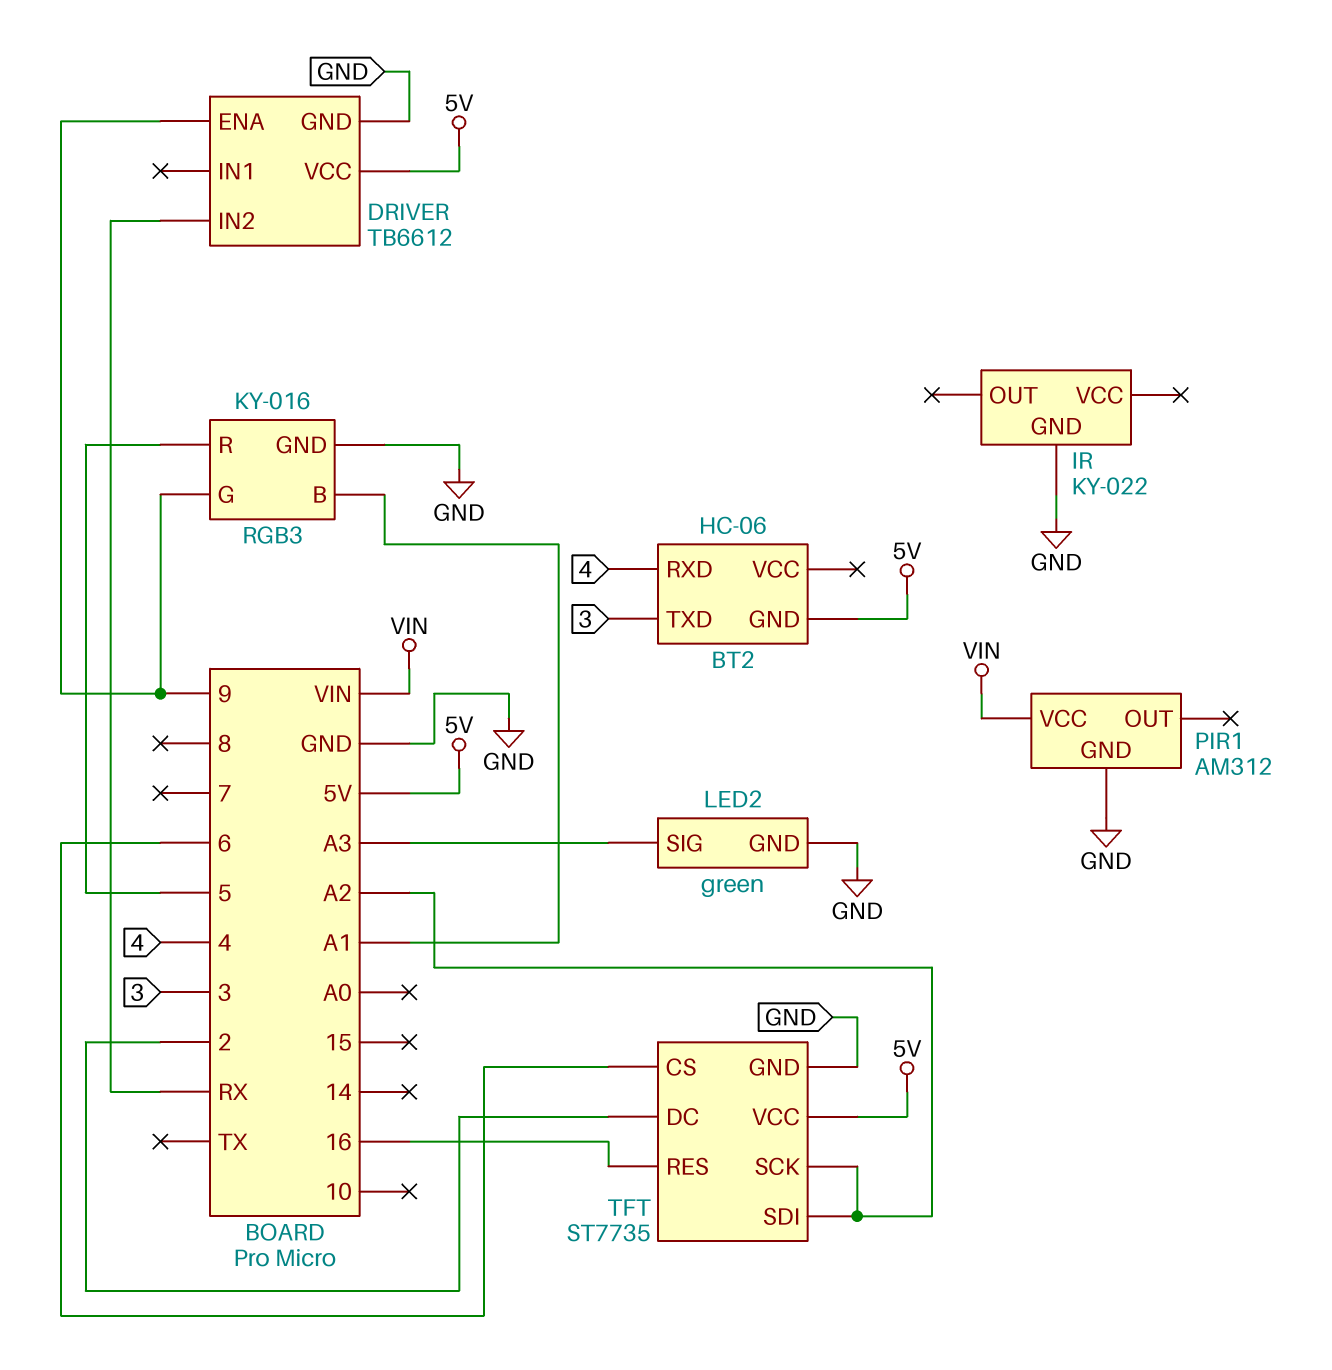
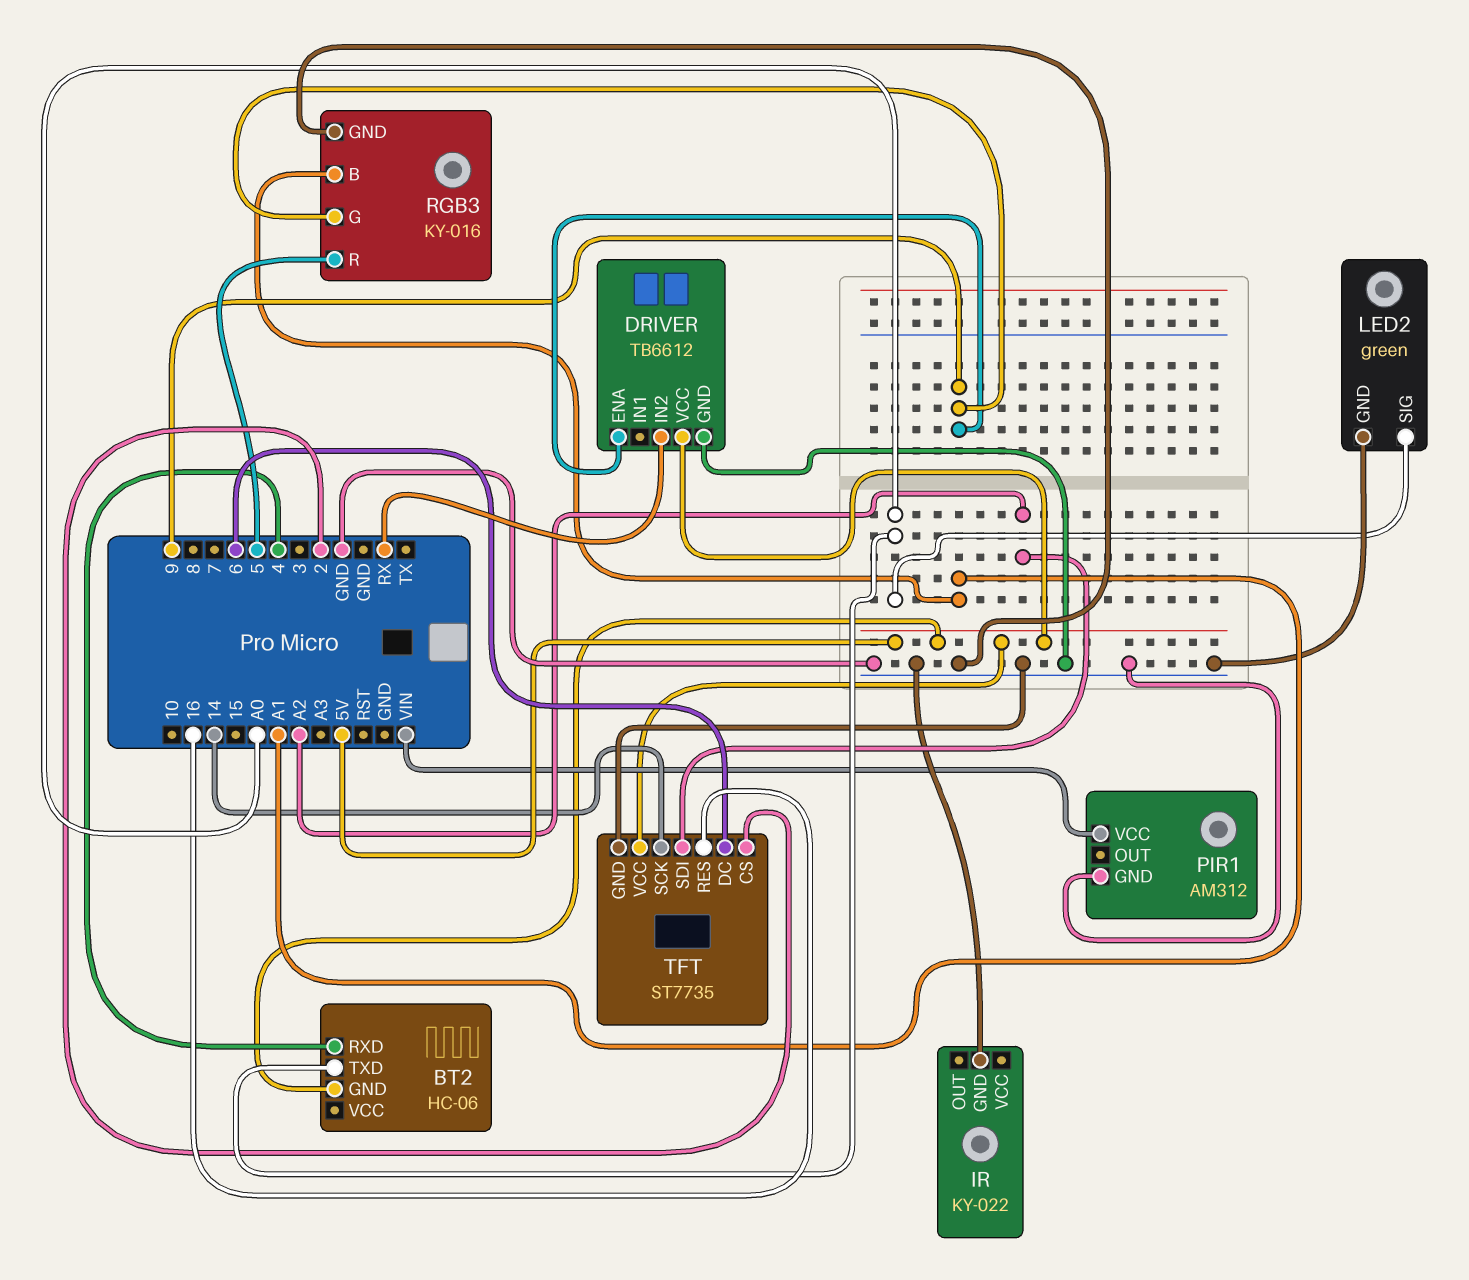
BT2 pin TXD: 3 -> A0
LED2 pin SIG: A3 -> A0
TFT pin CS: 6 -> 2
TFT pin DC: 2 -> 6
TFT pin SCK: A2 -> 14

